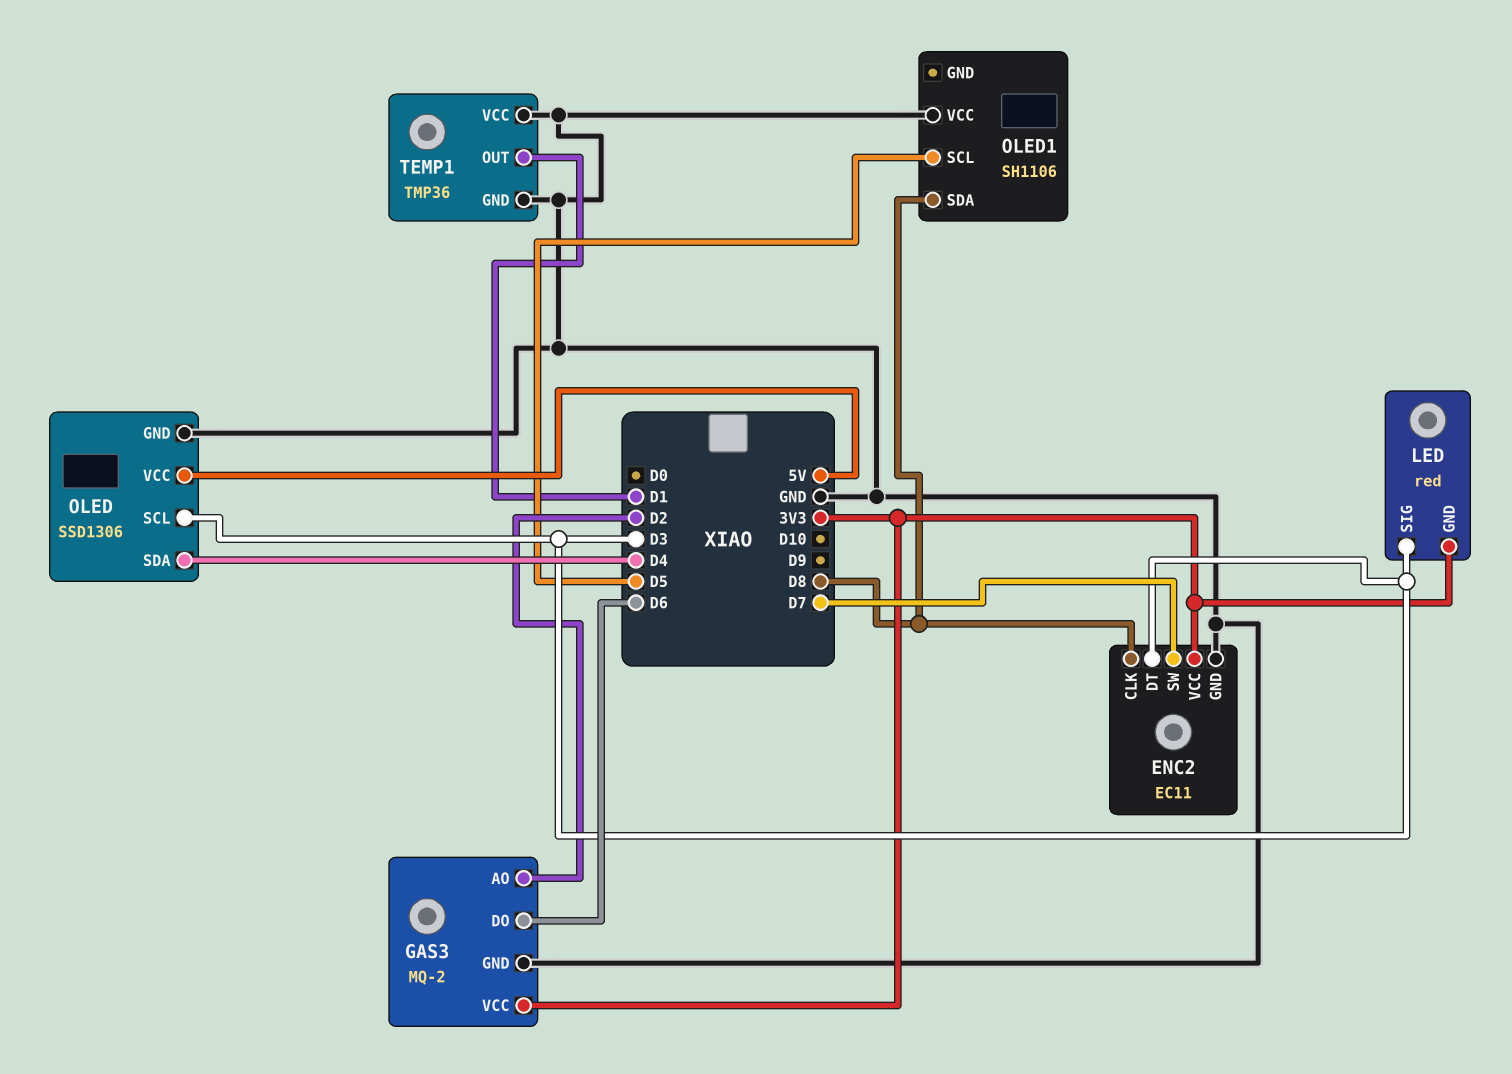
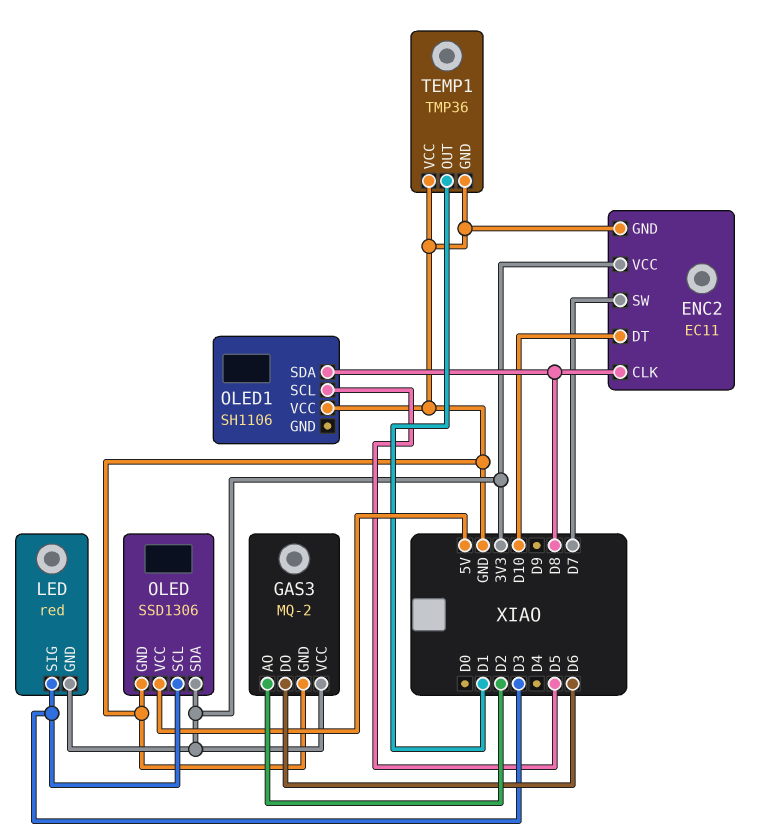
ENC2 pin DT: D3 -> D10
OLED pin SDA: D4 -> 3V3

